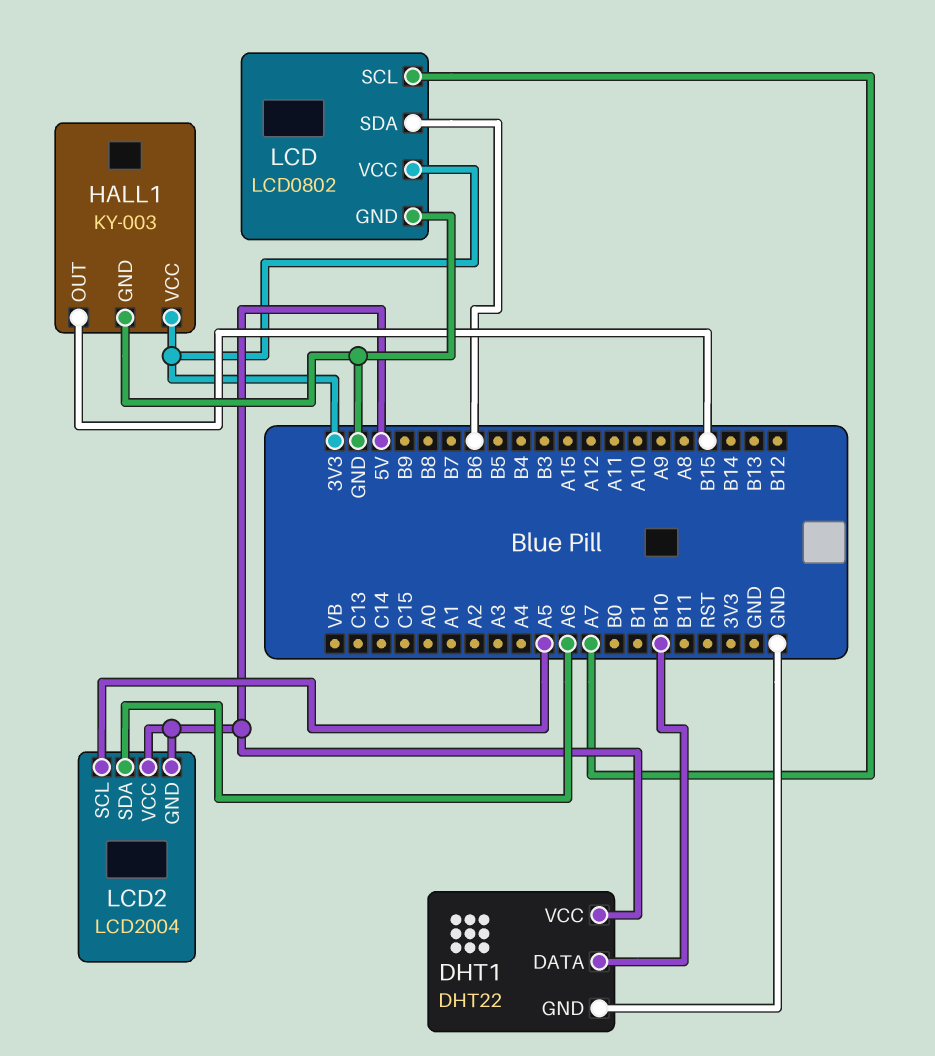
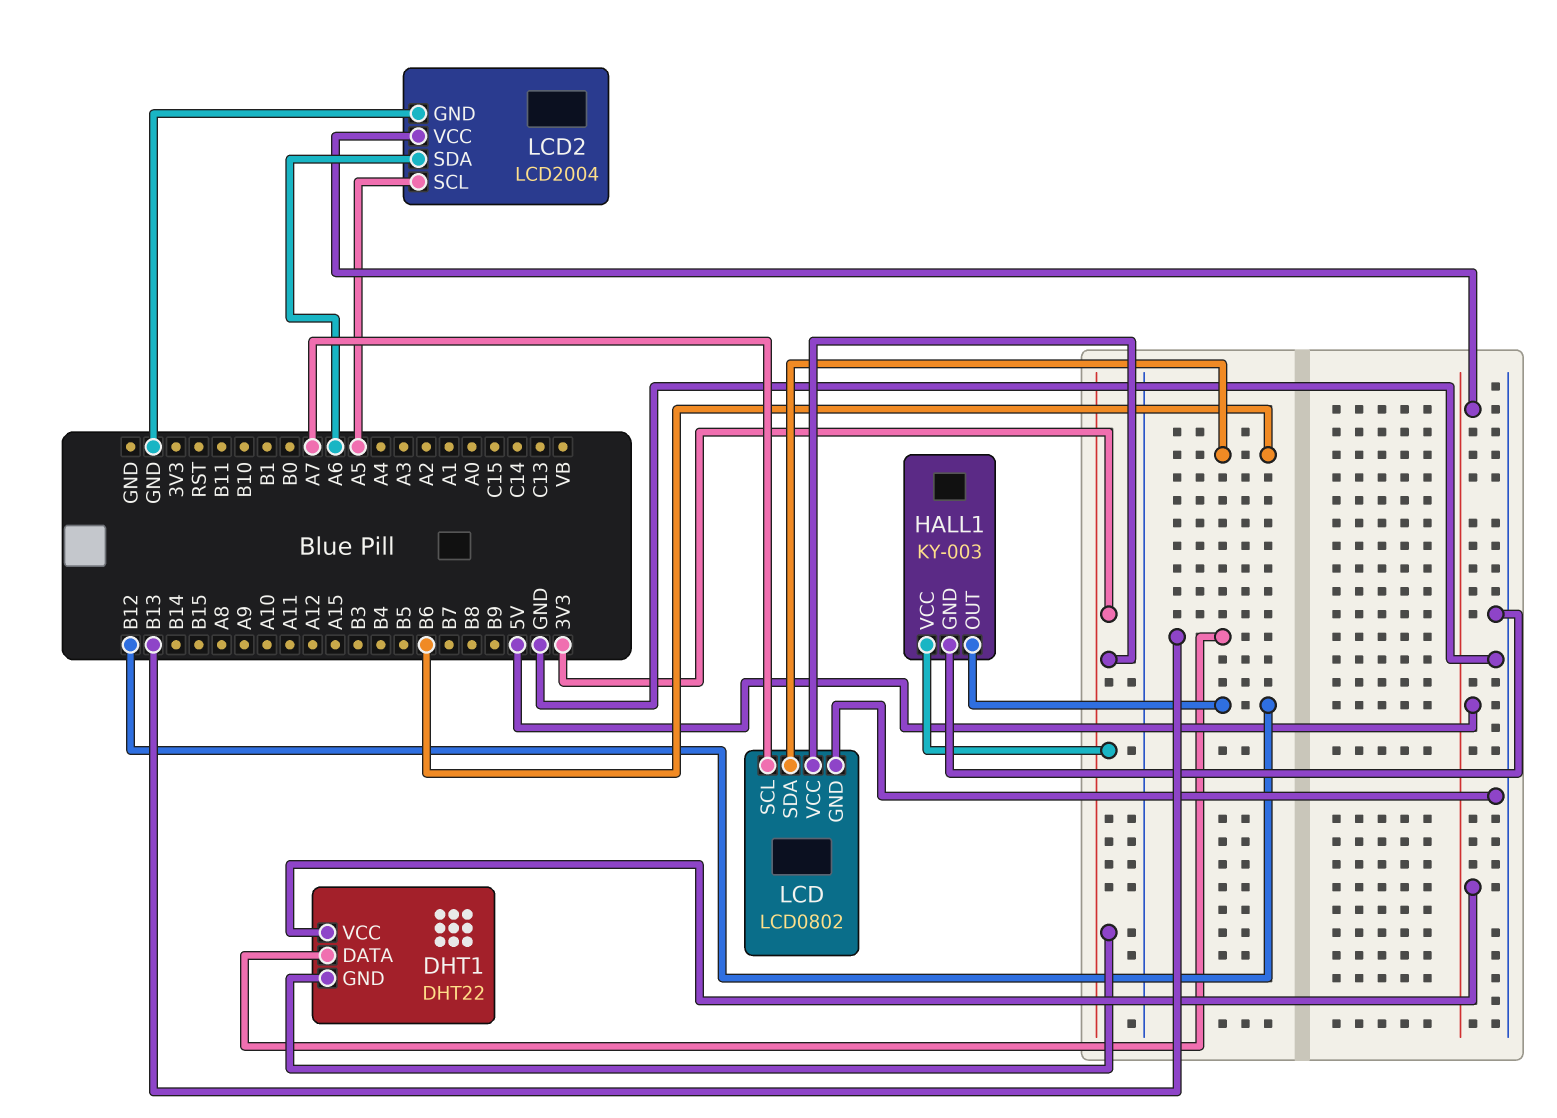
DHT1 pin DATA: B10 -> B13
DHT1 pin GND: GND -> 3V3
HALL1 pin OUT: B15 -> B12
LCD2 pin GND: 5V -> GND

